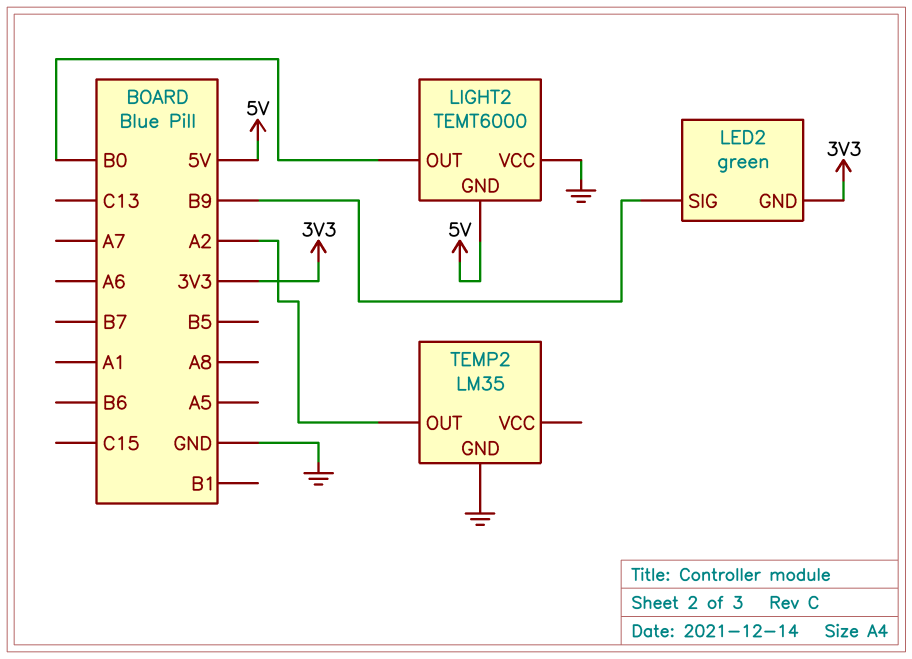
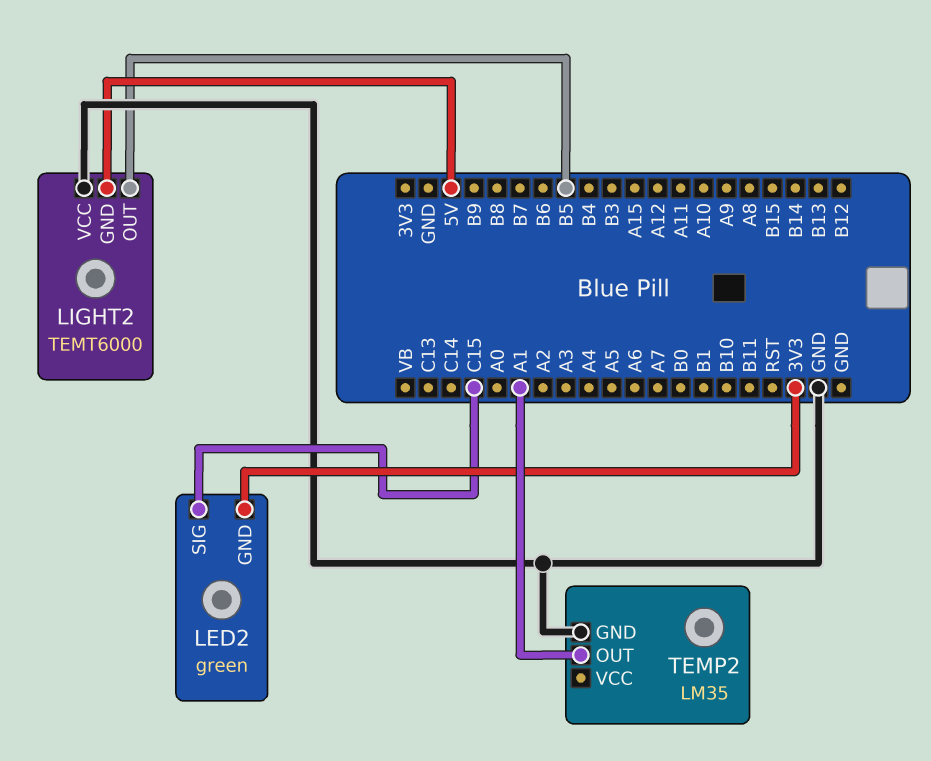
LED2 pin SIG: B9 -> C15
LIGHT2 pin OUT: B0 -> B5
TEMP2 pin OUT: A2 -> A1

